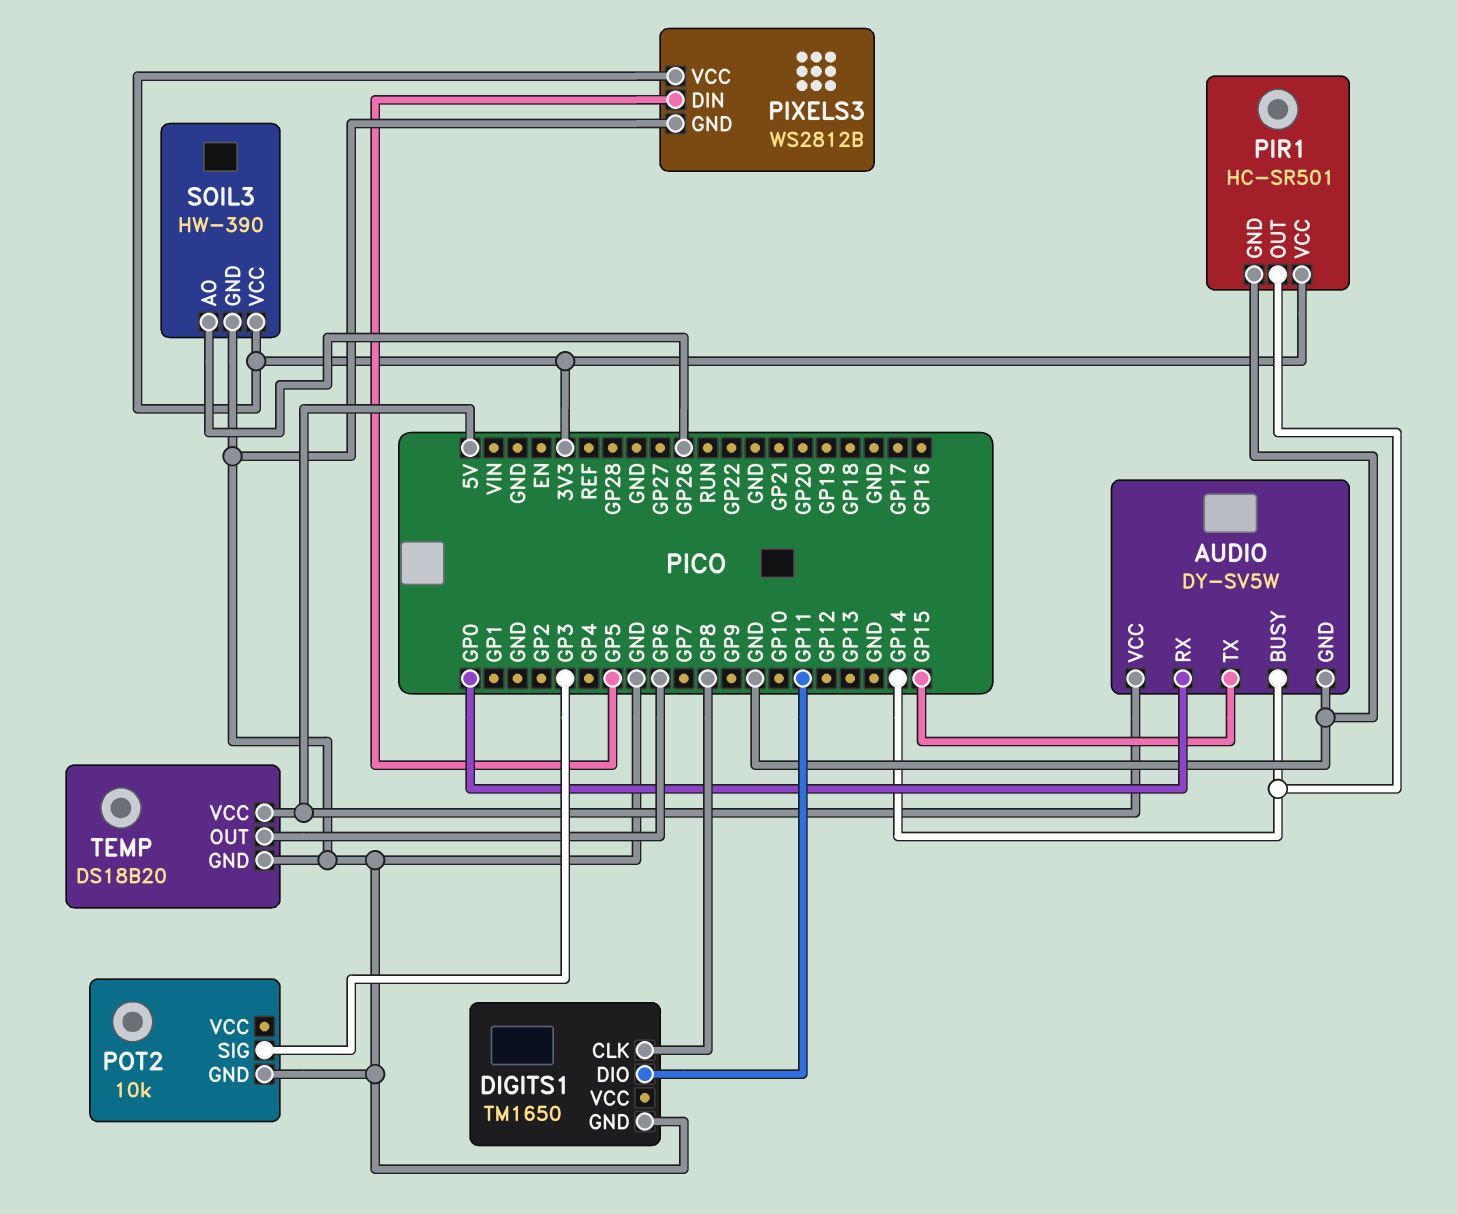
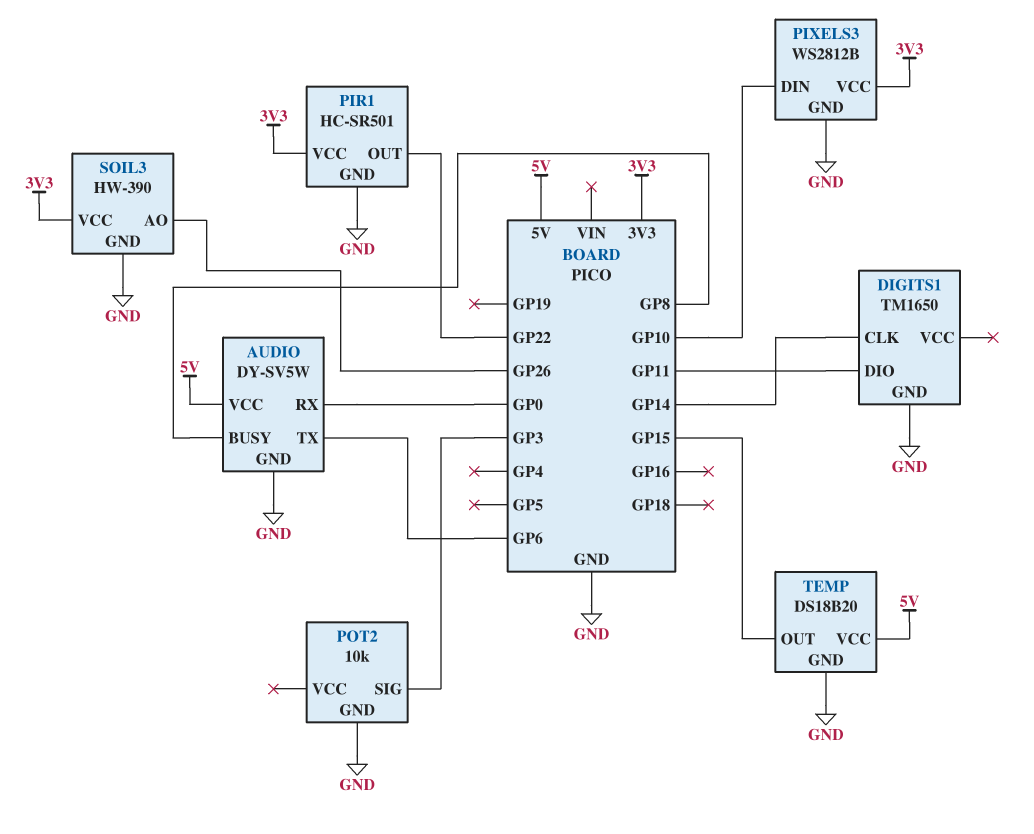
AUDIO pin BUSY: GP14 -> GP8
AUDIO pin TX: GP15 -> GP6
DIGITS1 pin CLK: GP8 -> GP14
PIR1 pin OUT: GP14 -> GP22
PIXELS3 pin DIN: GP5 -> GP10
TEMP pin OUT: GP6 -> GP15

